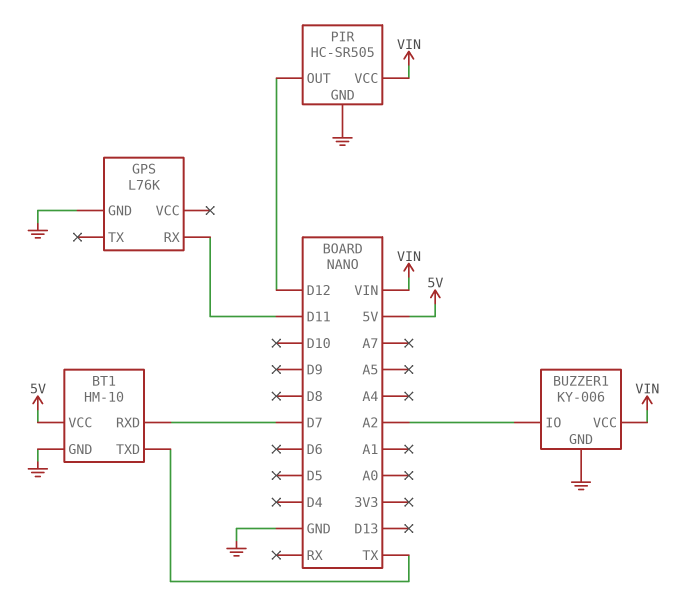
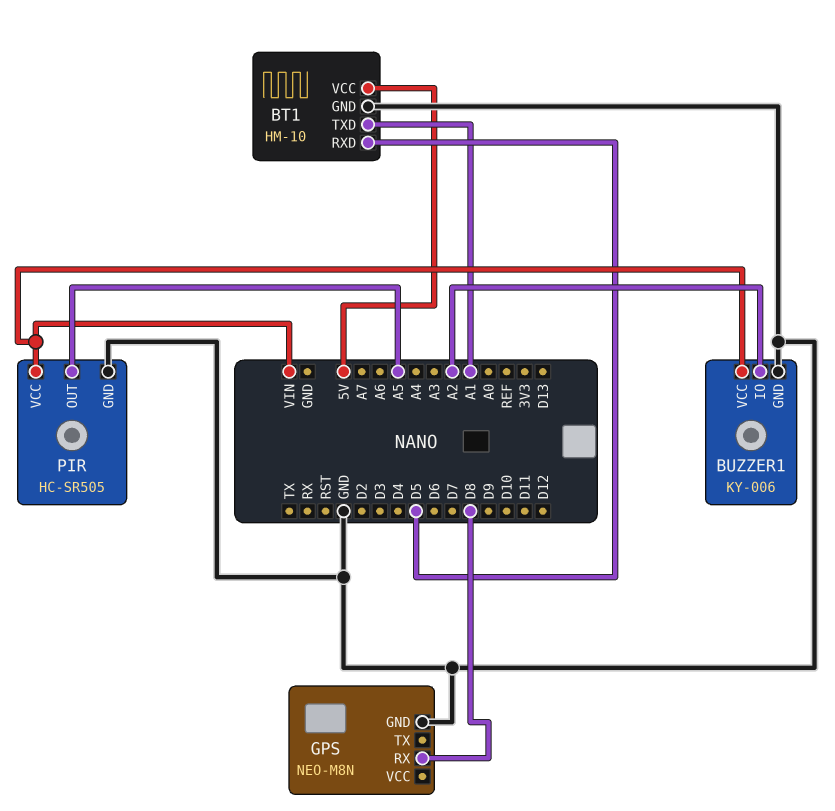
BT1 pin RXD: D7 -> D5
BT1 pin TXD: TX -> A1
GPS: L76K -> NEO-M8N
GPS pin RX: D11 -> D8
PIR pin OUT: D12 -> A5

